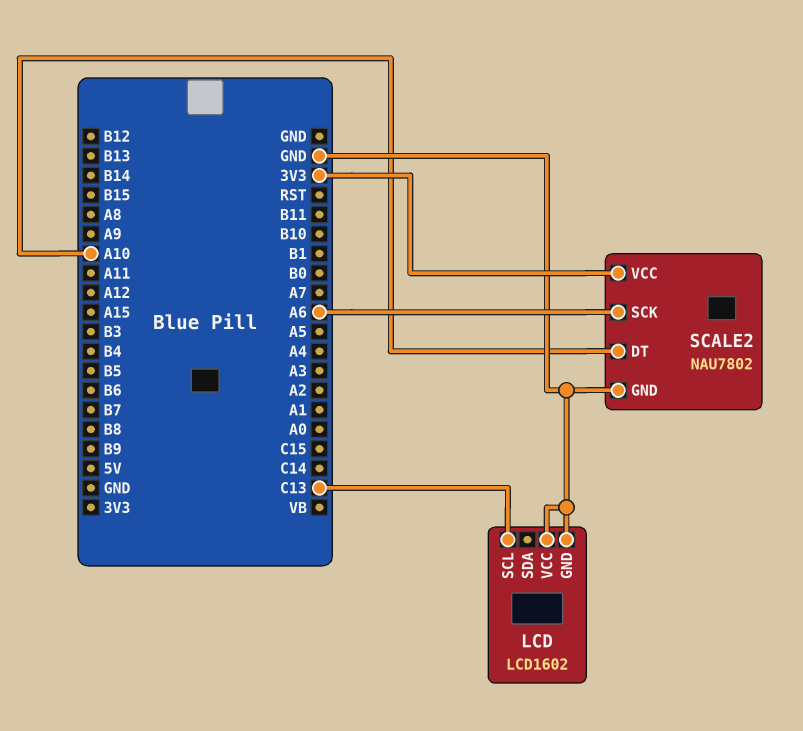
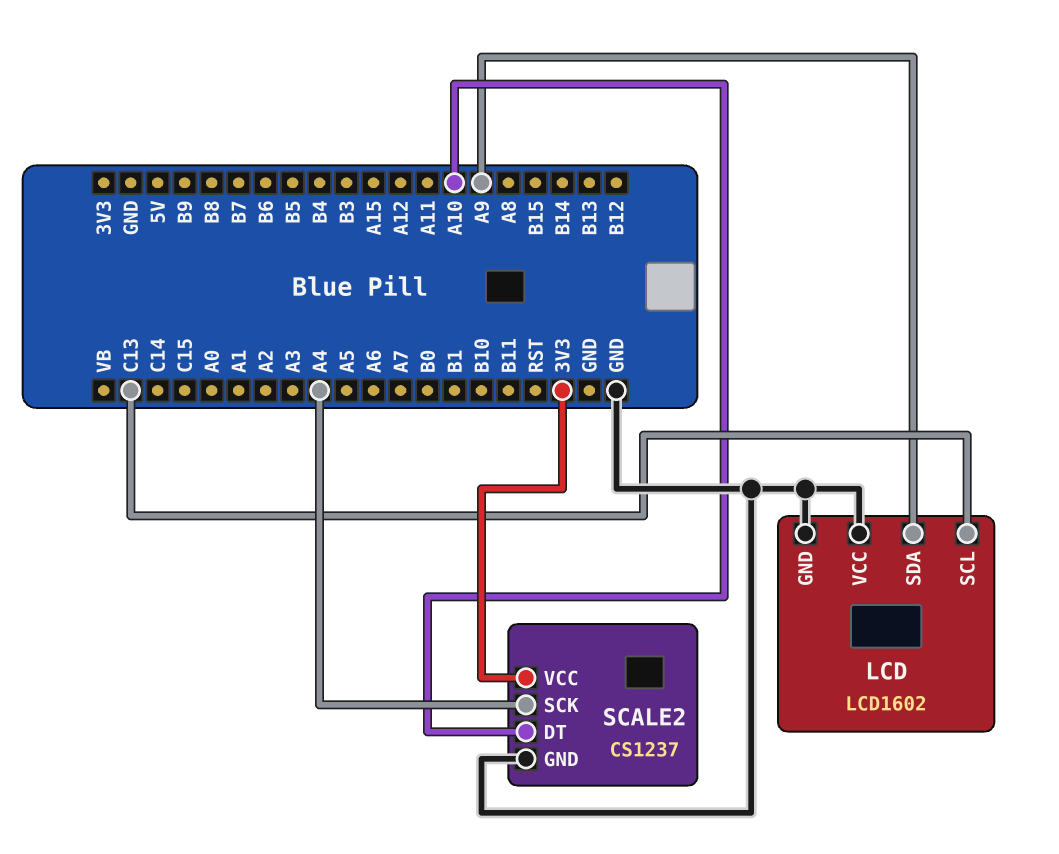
LCD pin SDA: none -> A9
SCALE2: NAU7802 -> CS1237
SCALE2 pin SCK: A6 -> A4

